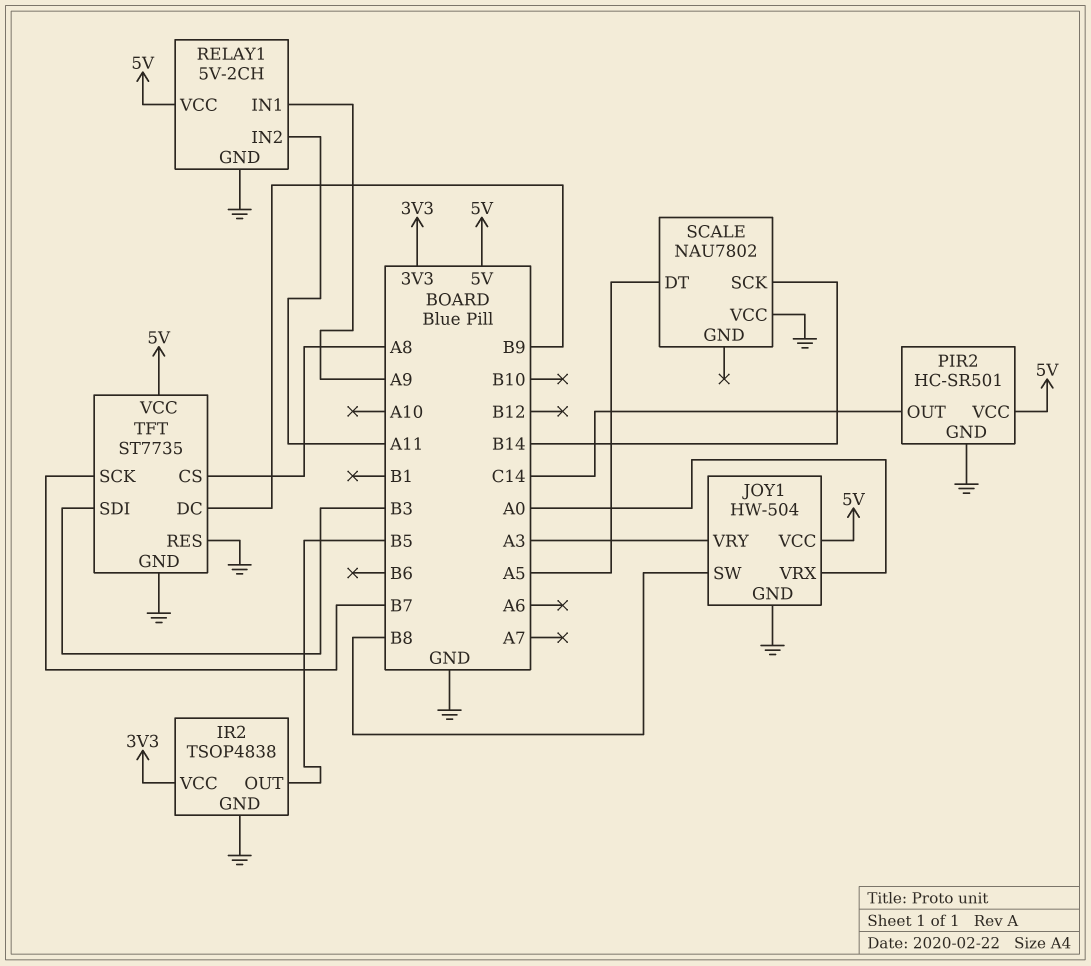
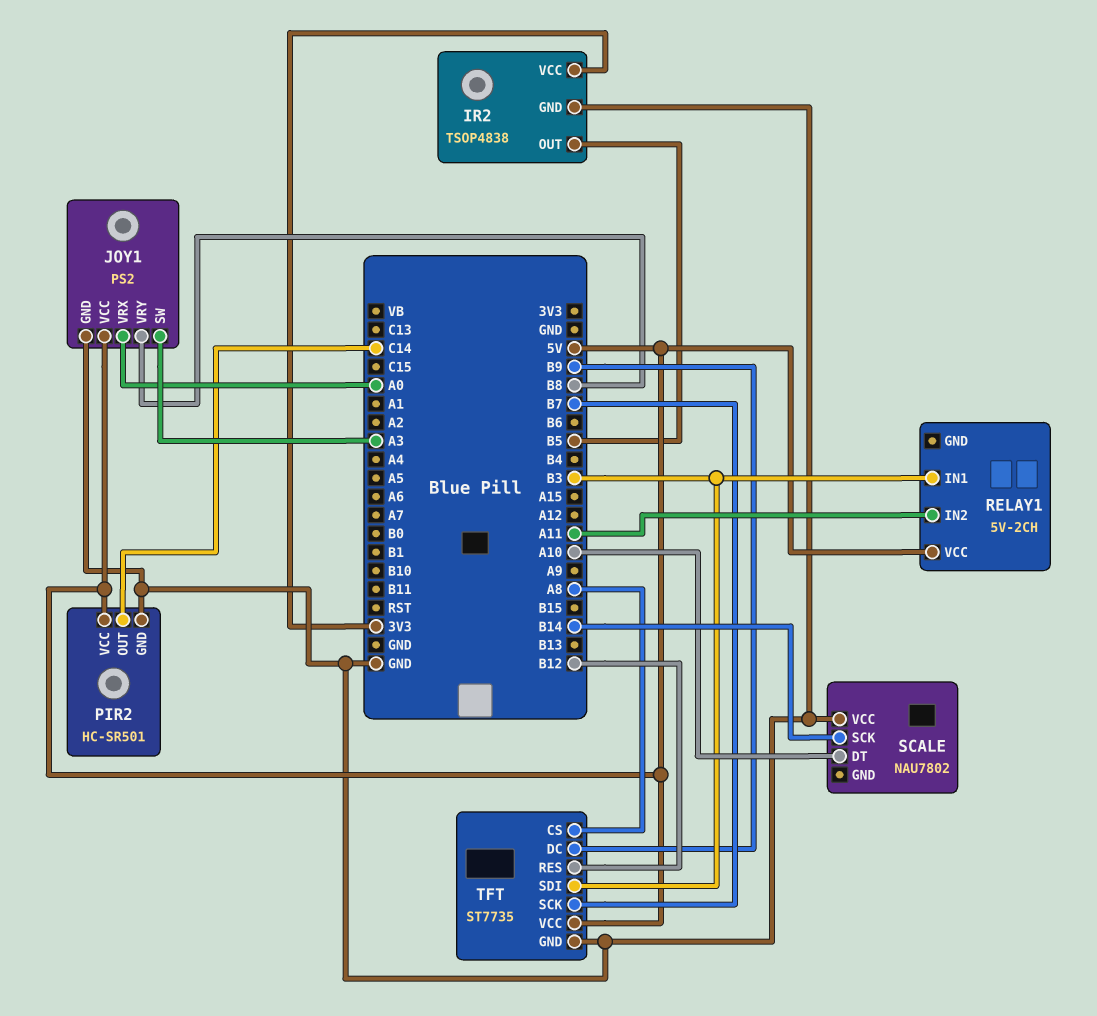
JOY1: HW-504 -> PS2
JOY1 pin SW: B8 -> A3
JOY1 pin VRY: A3 -> B8
RELAY1 pin GND: GND -> none
RELAY1 pin IN1: A9 -> B3
SCALE pin DT: A5 -> A10
TFT pin RES: GND -> B12

